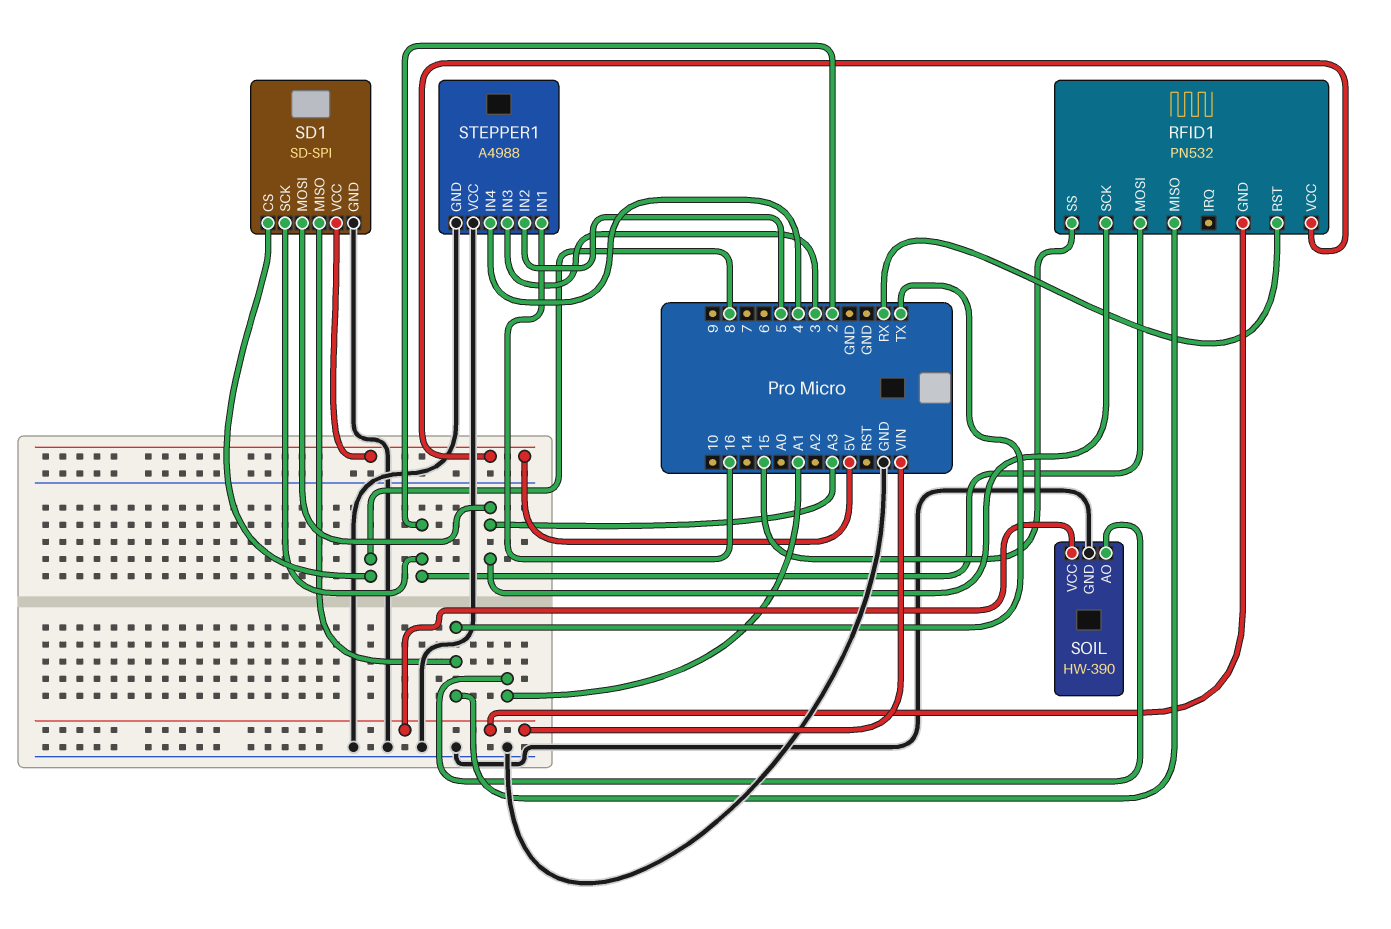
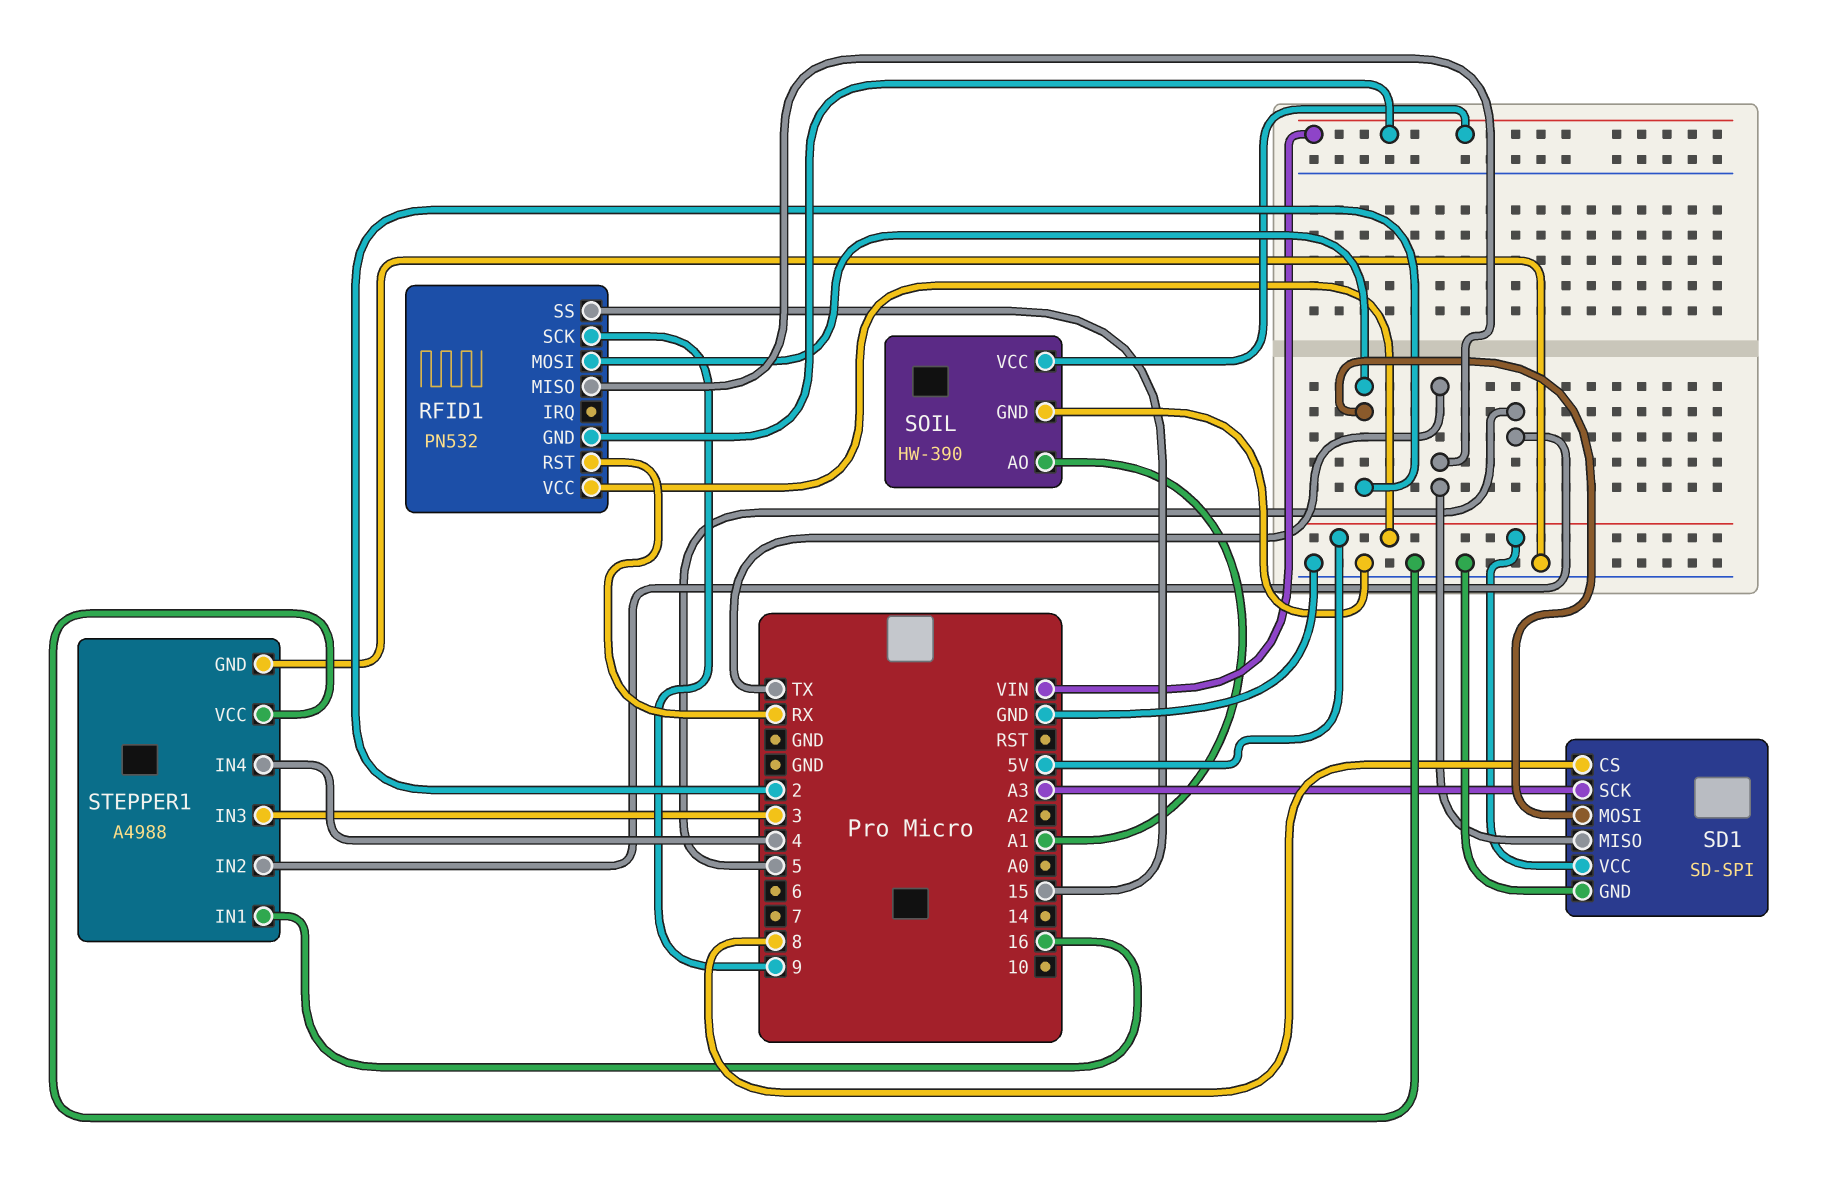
RFID1 pin SCK: A3 -> 9
SD1 pin MOSI: A3 -> 2
SD1 pin SCK: 2 -> A3

